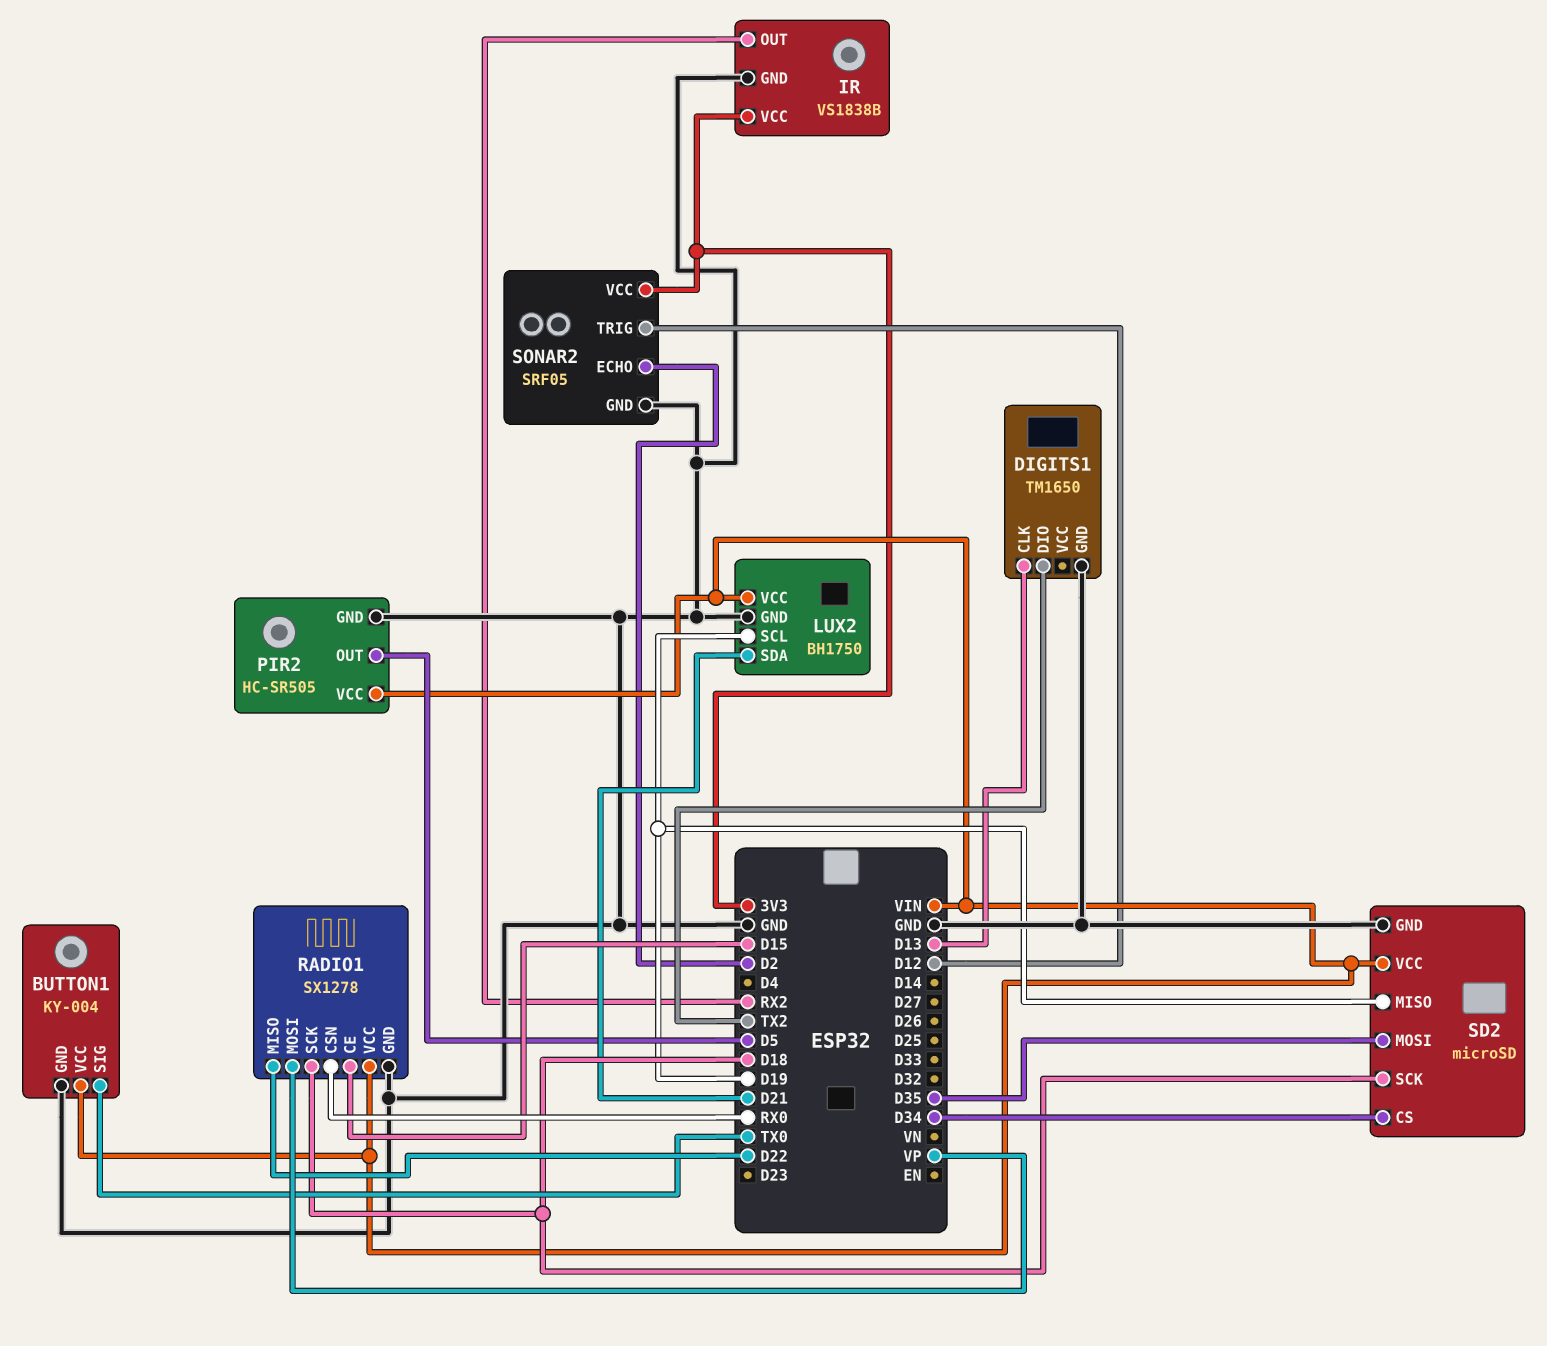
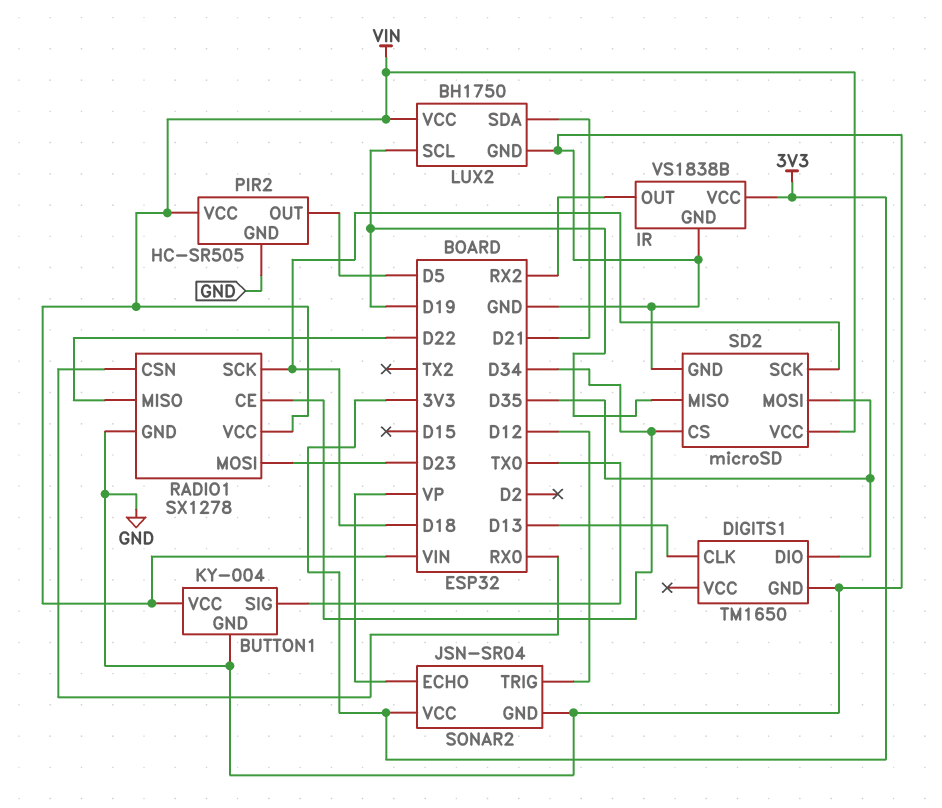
DIGITS1 pin DIO: TX2 -> D35
RADIO1 pin CE: D15 -> D34
RADIO1 pin MOSI: VP -> D23
SONAR2: SRF05 -> JSN-SR04
SONAR2 pin ECHO: D2 -> VP

